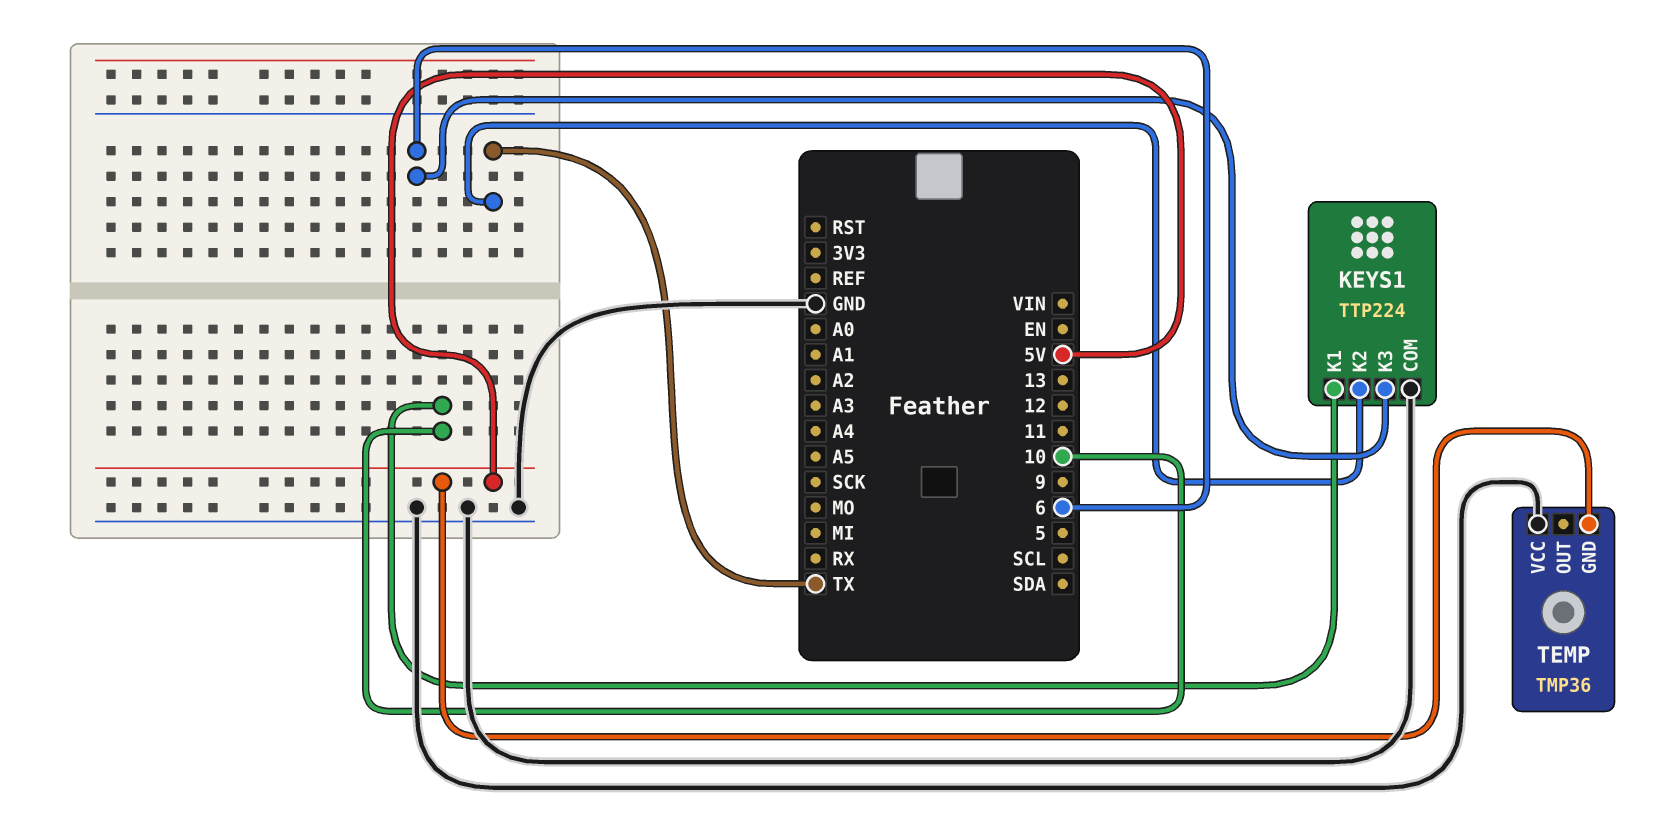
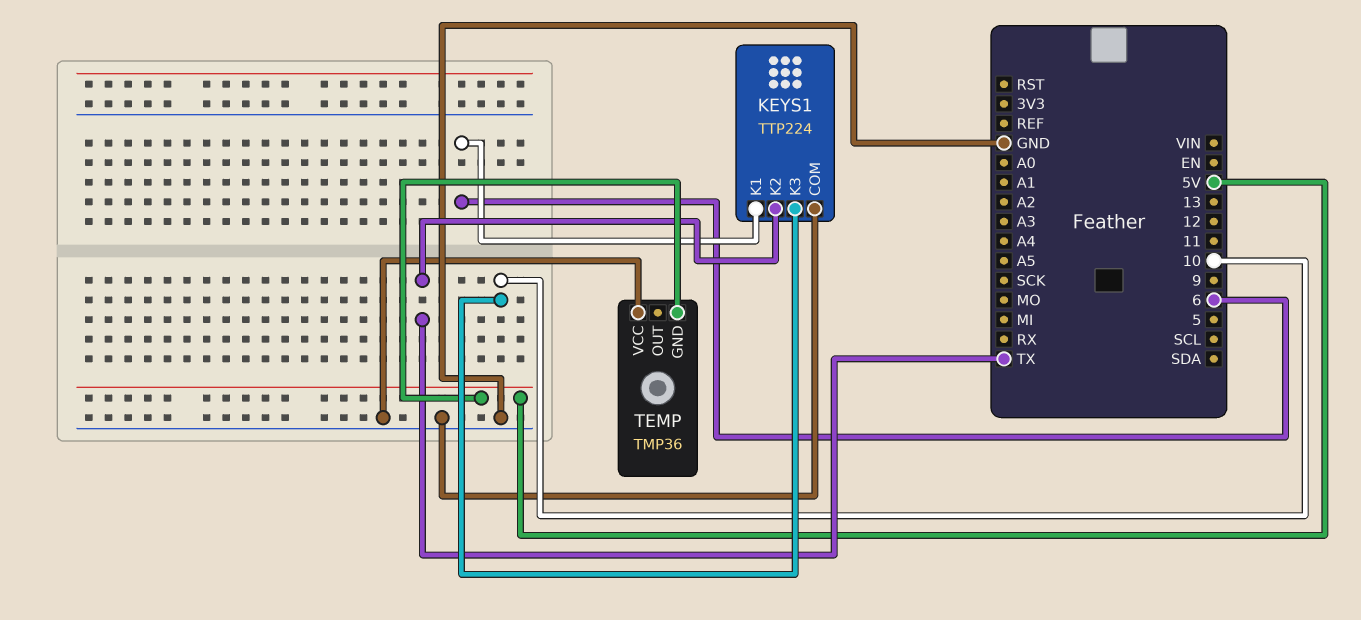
KEYS1 pin K1: 10 -> 6
KEYS1 pin K3: 6 -> 10

